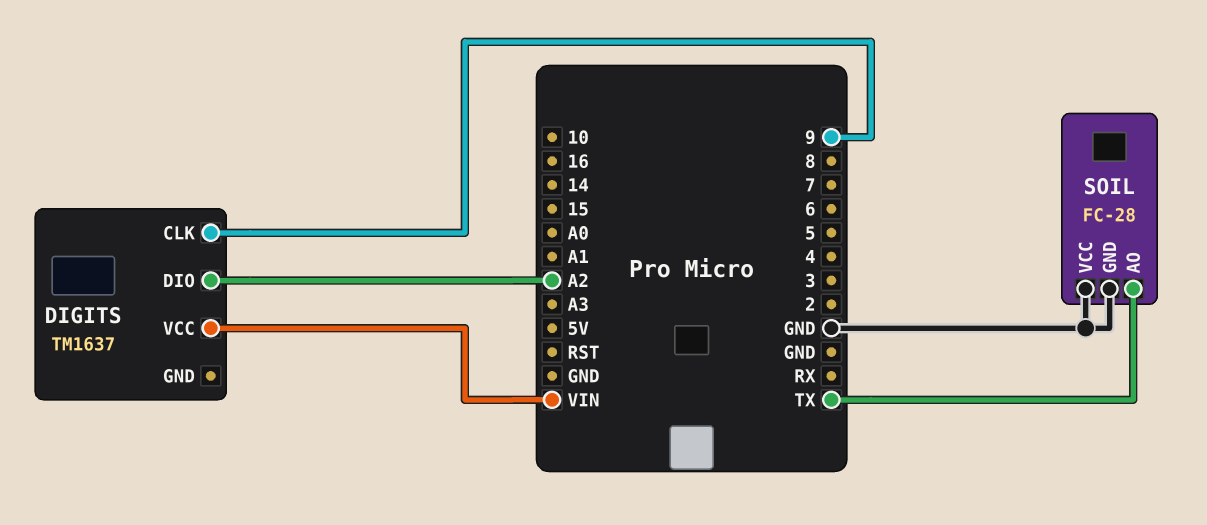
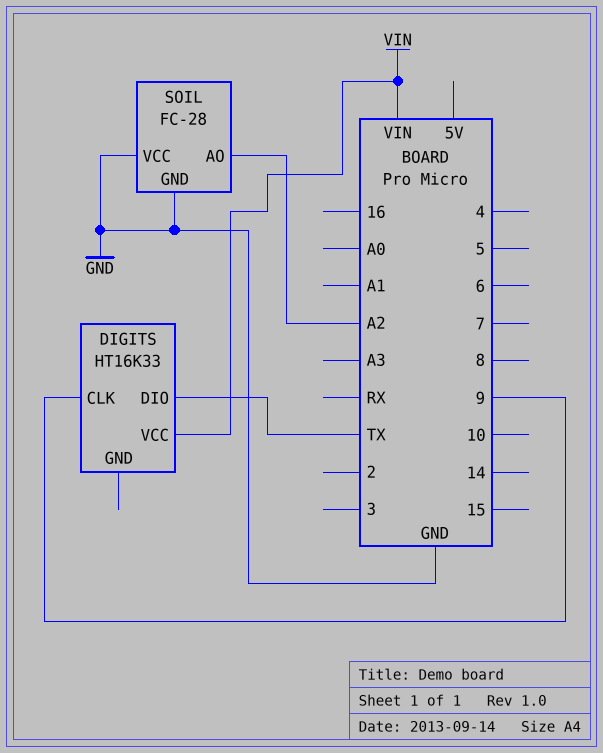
DIGITS: TM1637 -> HT16K33
DIGITS pin DIO: A2 -> TX
SOIL pin AO: TX -> A2

